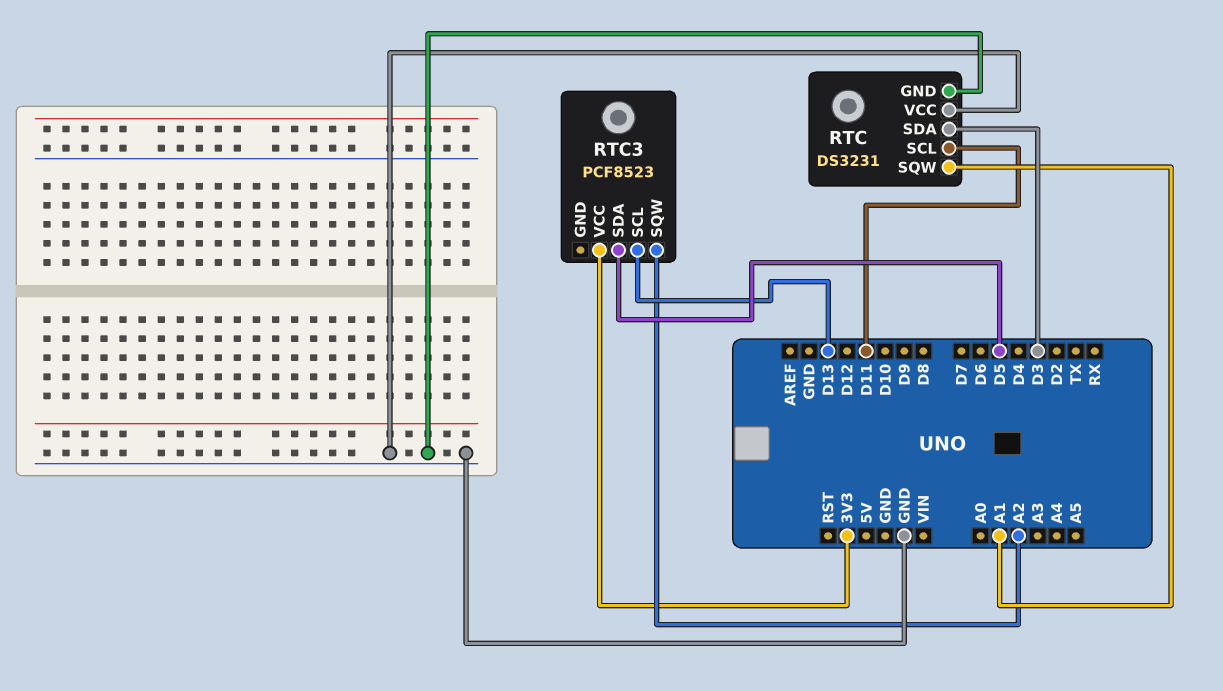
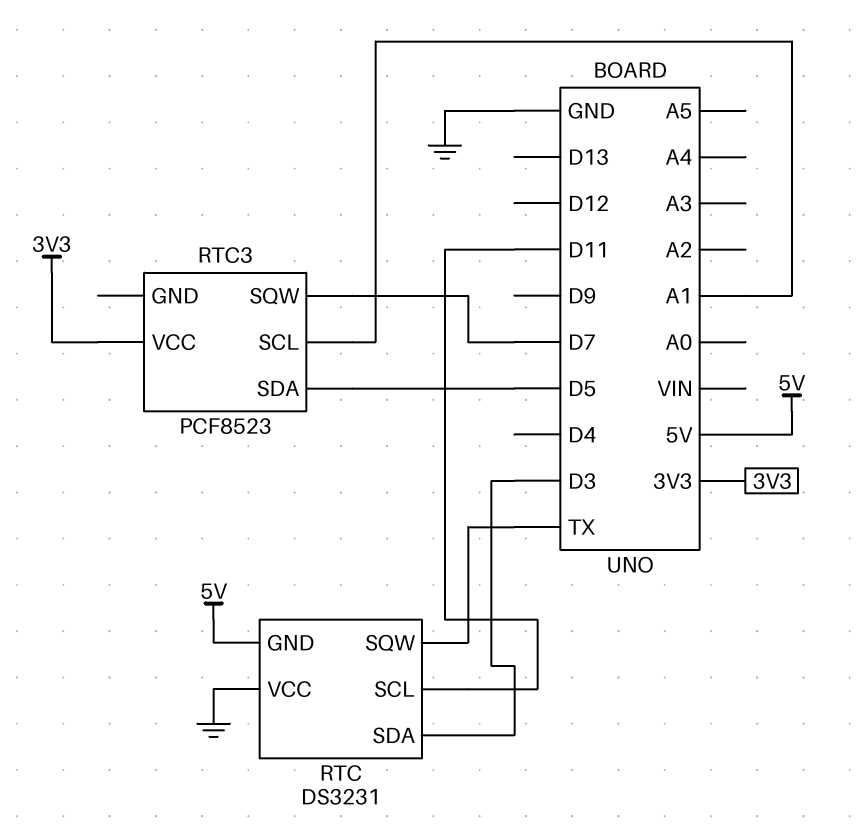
RTC pin GND: GND -> 5V
RTC pin SQW: A1 -> TX
RTC3 pin SCL: D13 -> A1
RTC3 pin SQW: A2 -> D7

